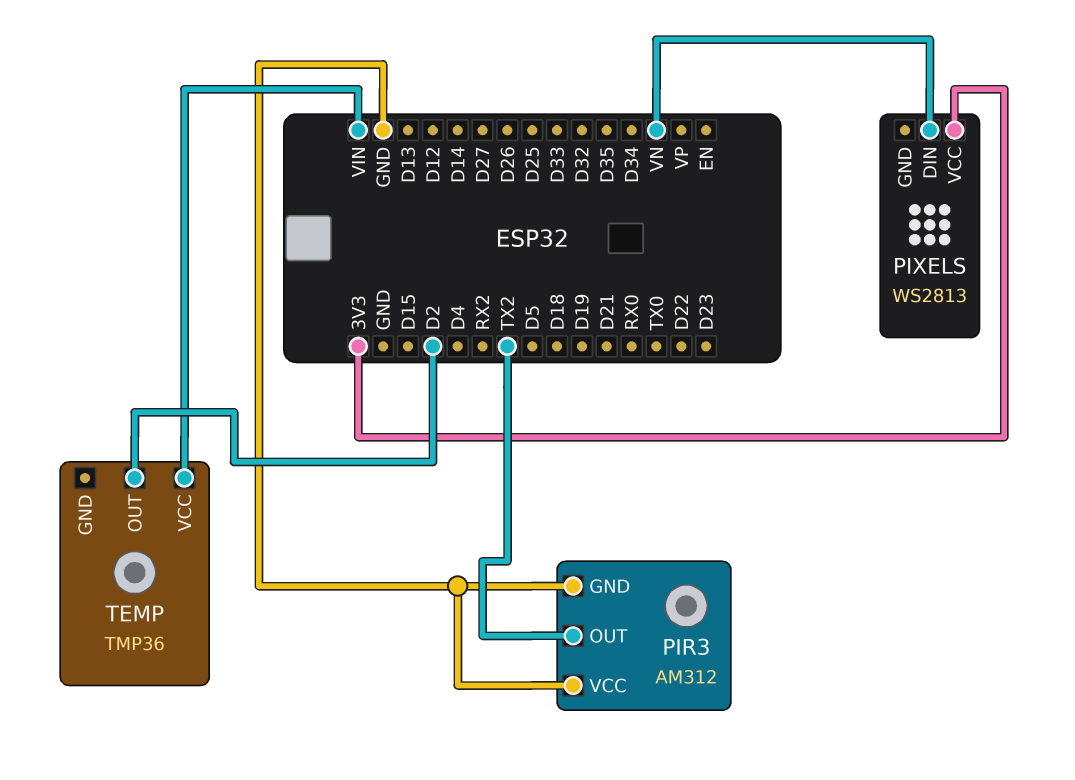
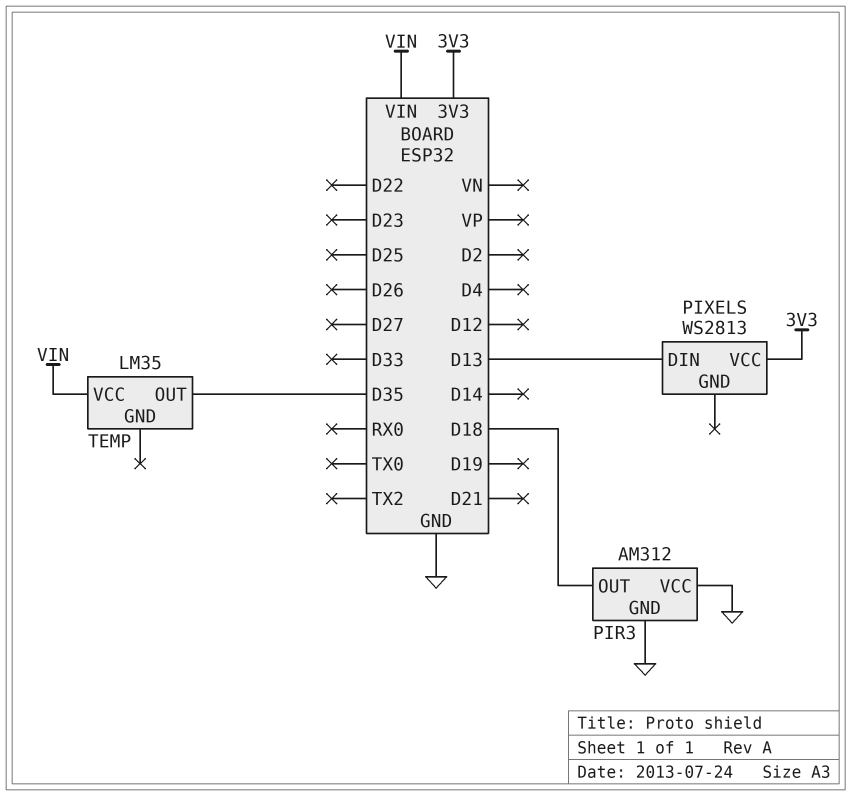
PIR3 pin OUT: TX2 -> D18
PIXELS pin DIN: VN -> D13
TEMP: TMP36 -> LM35
TEMP pin OUT: D2 -> D35

